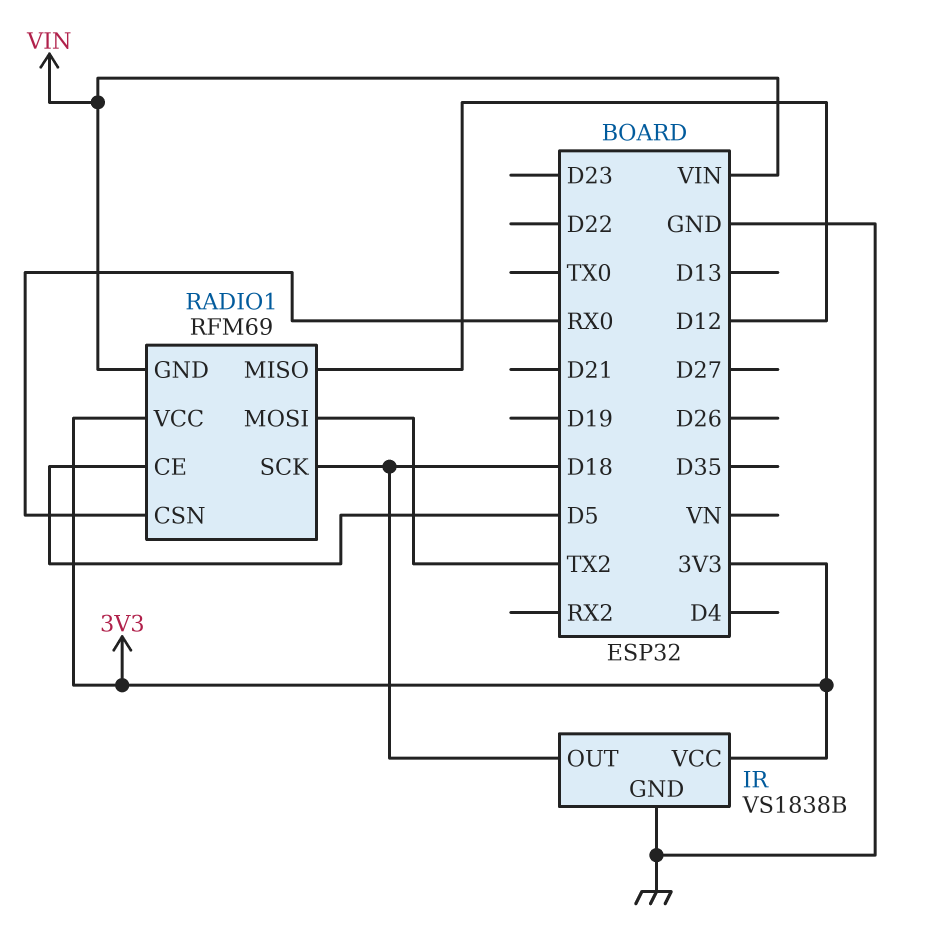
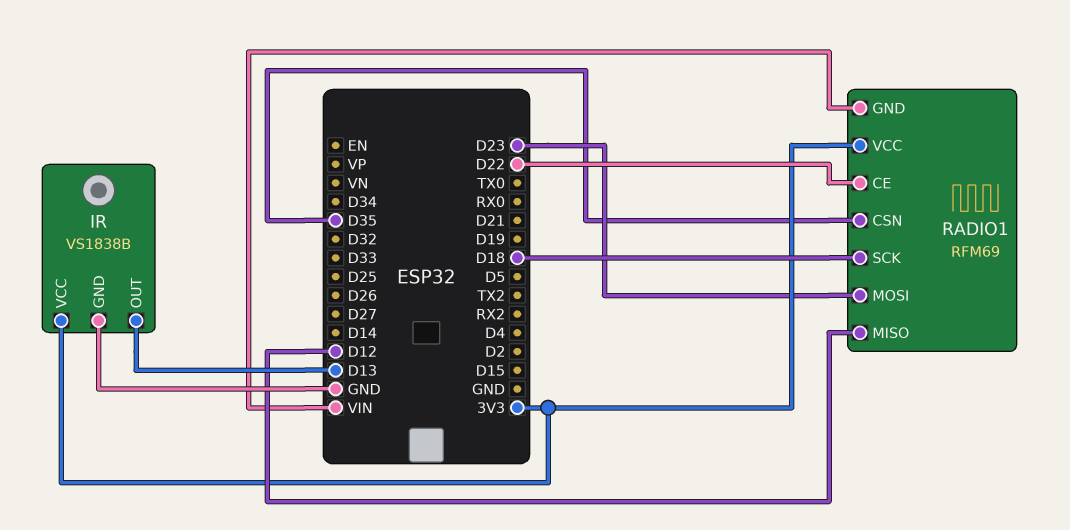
IR pin OUT: D18 -> D13
RADIO1 pin CE: D5 -> D22
RADIO1 pin CSN: RX0 -> D35
RADIO1 pin MOSI: TX2 -> D23

